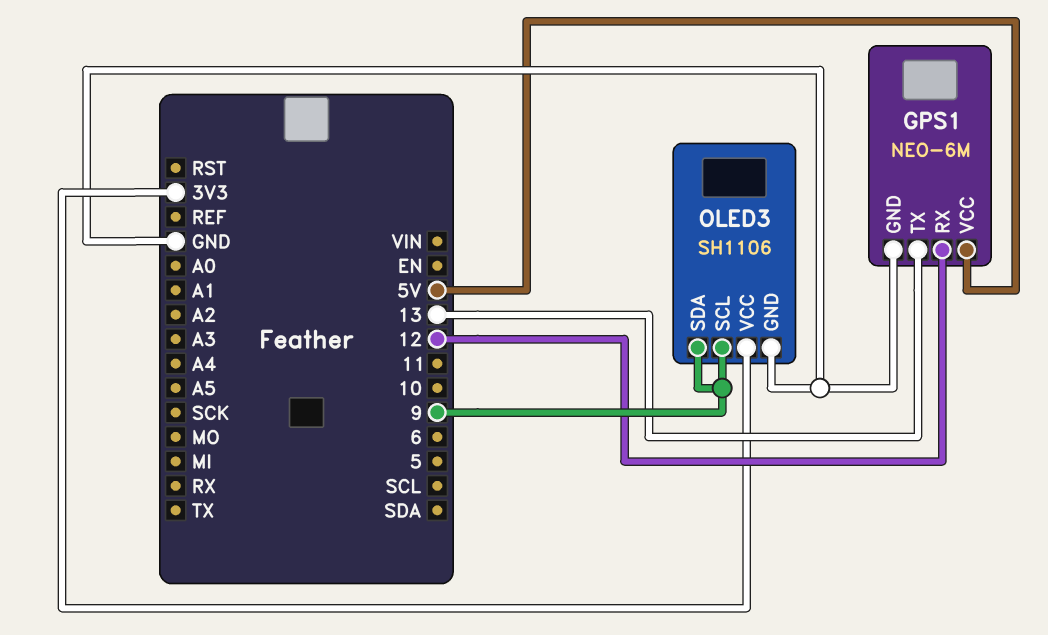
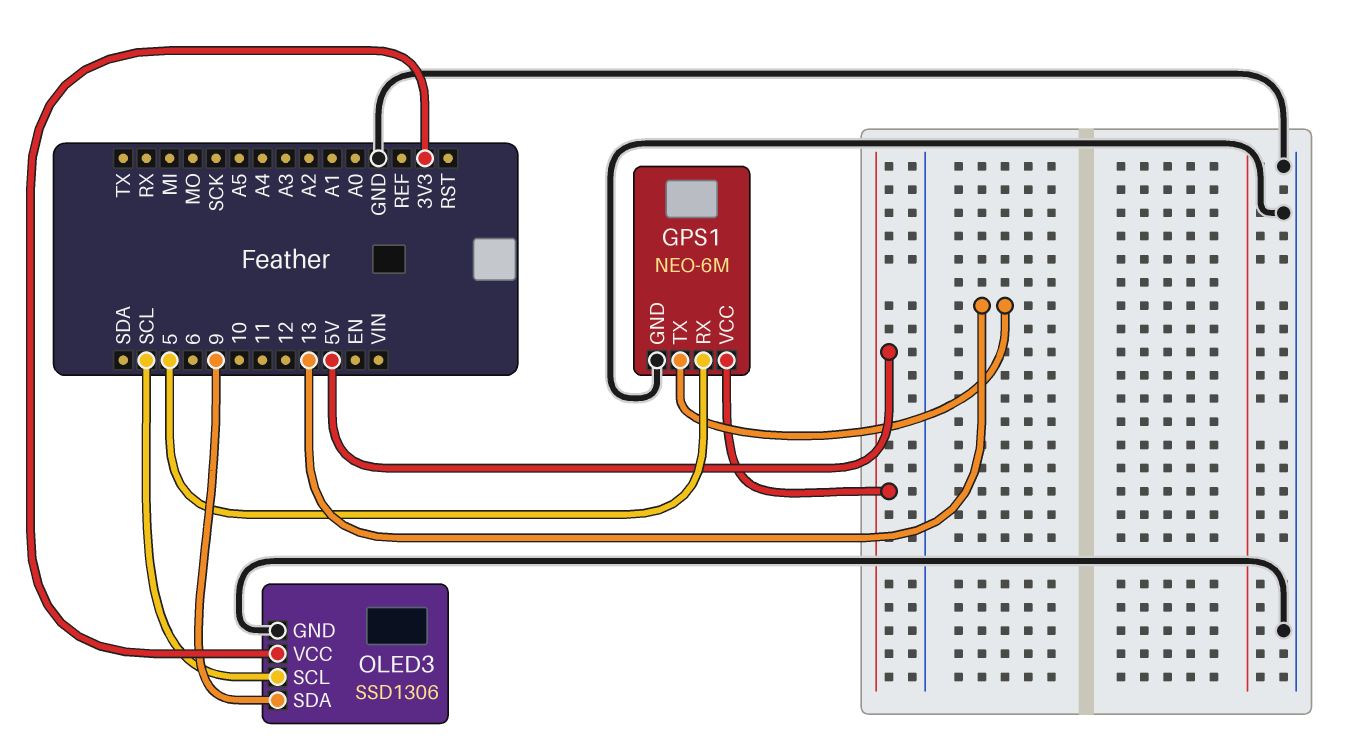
GPS1 pin RX: 12 -> 5
OLED3: SH1106 -> SSD1306
OLED3 pin SCL: 9 -> SCL

